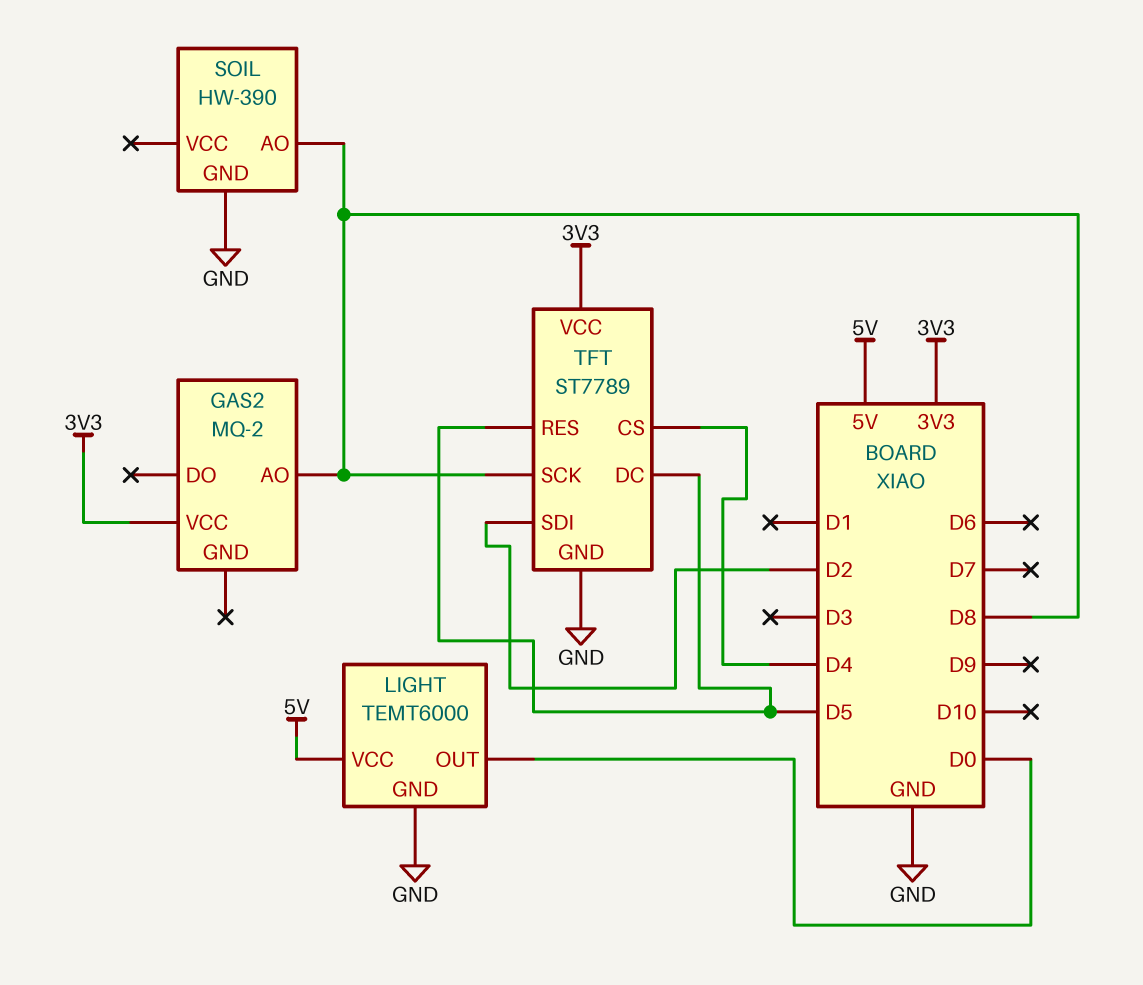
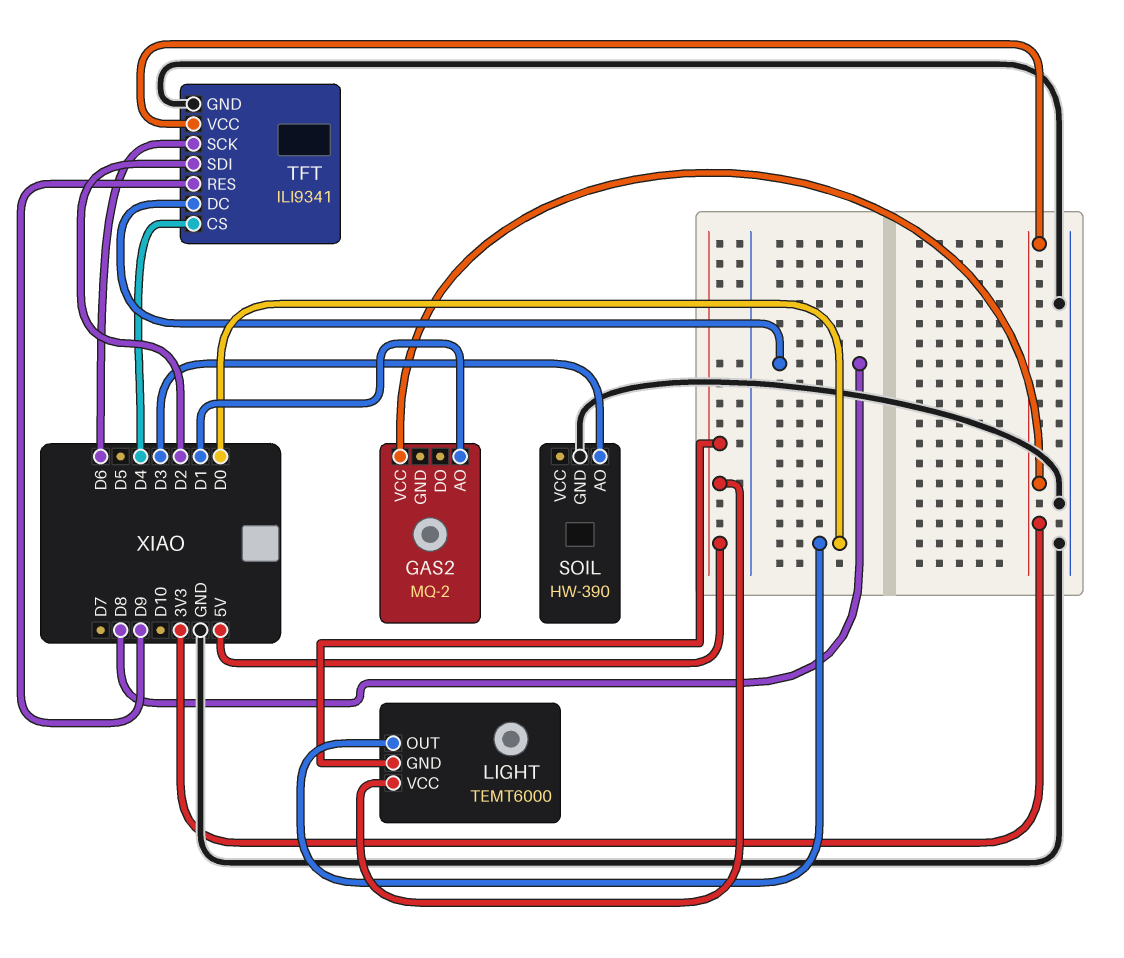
GAS2 pin AO: D8 -> D1
LIGHT pin GND: GND -> 5V
SOIL pin AO: D8 -> D3
TFT: ST7789 -> ILI9341
TFT pin DC: D5 -> D8
TFT pin RES: D5 -> D9
TFT pin SCK: D8 -> D6

